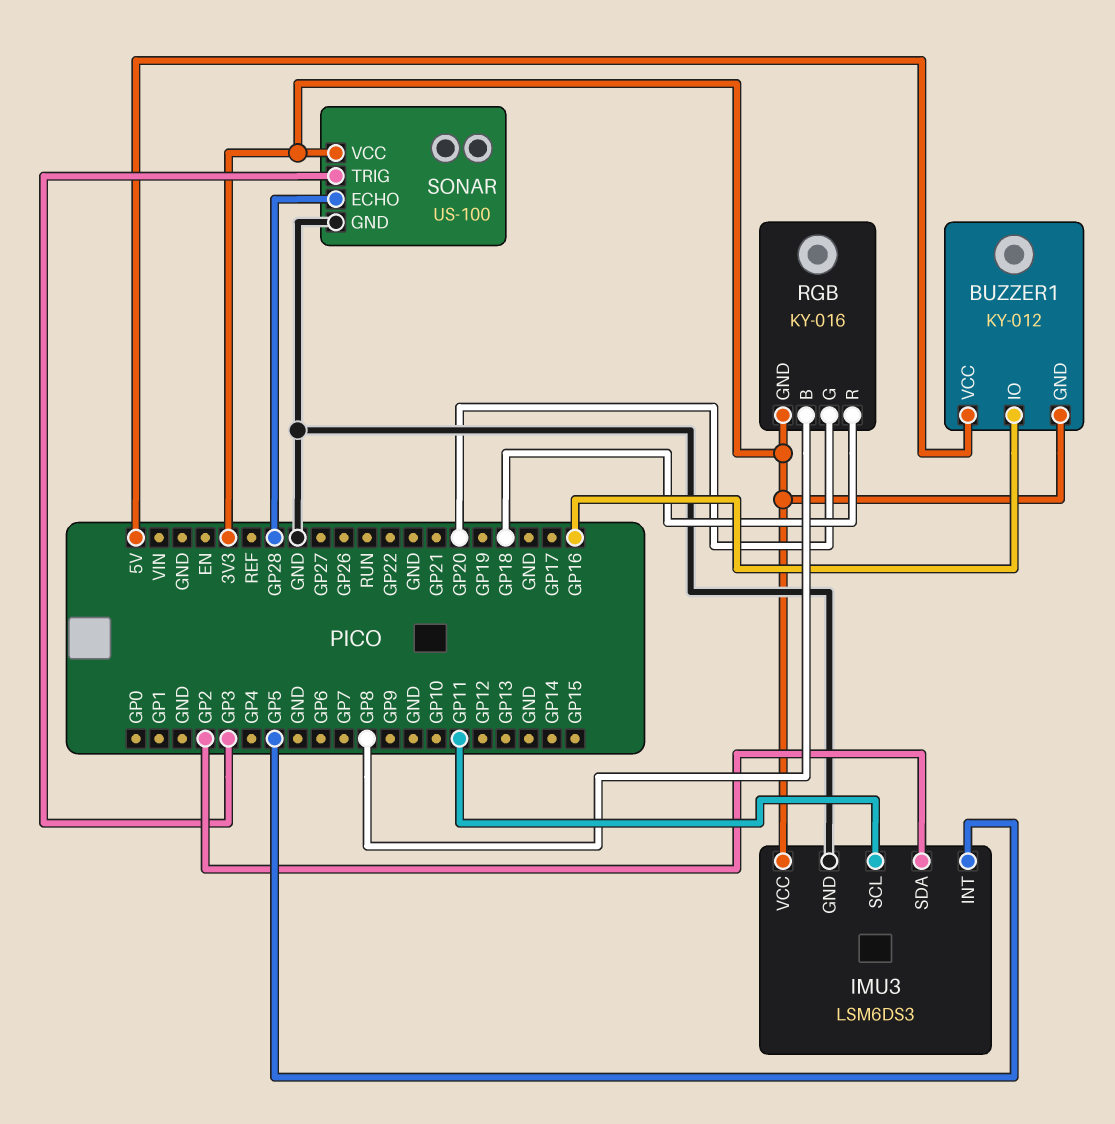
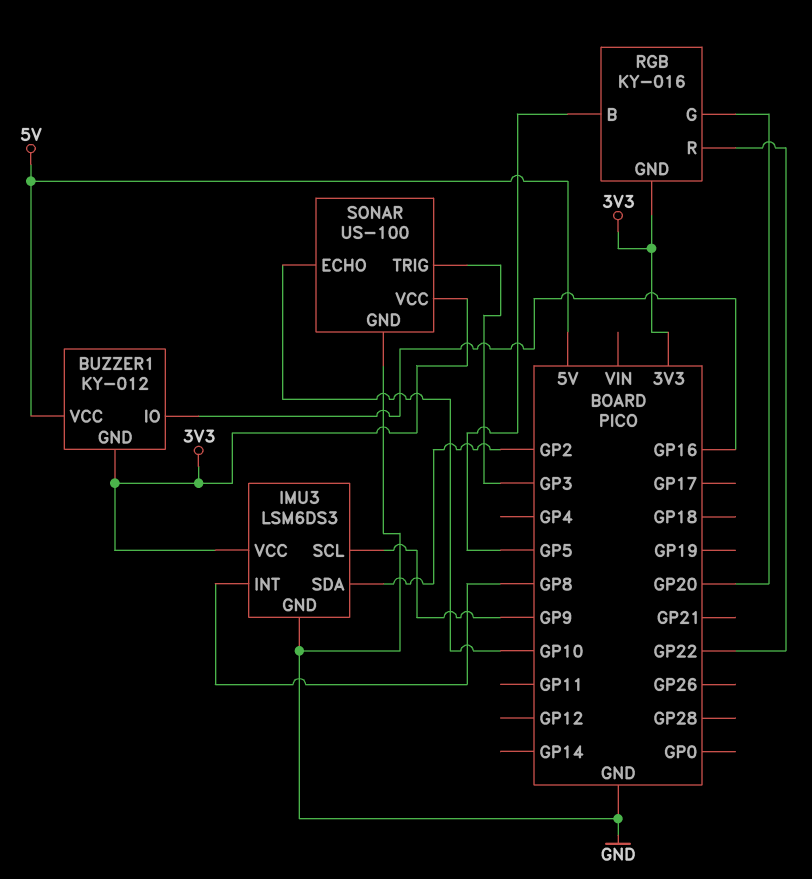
IMU3 pin INT: GP5 -> GP8
IMU3 pin SCL: GP11 -> GP9
RGB pin B: GP8 -> GP5
RGB pin R: GP18 -> GP22
SONAR pin ECHO: GP28 -> GP10

